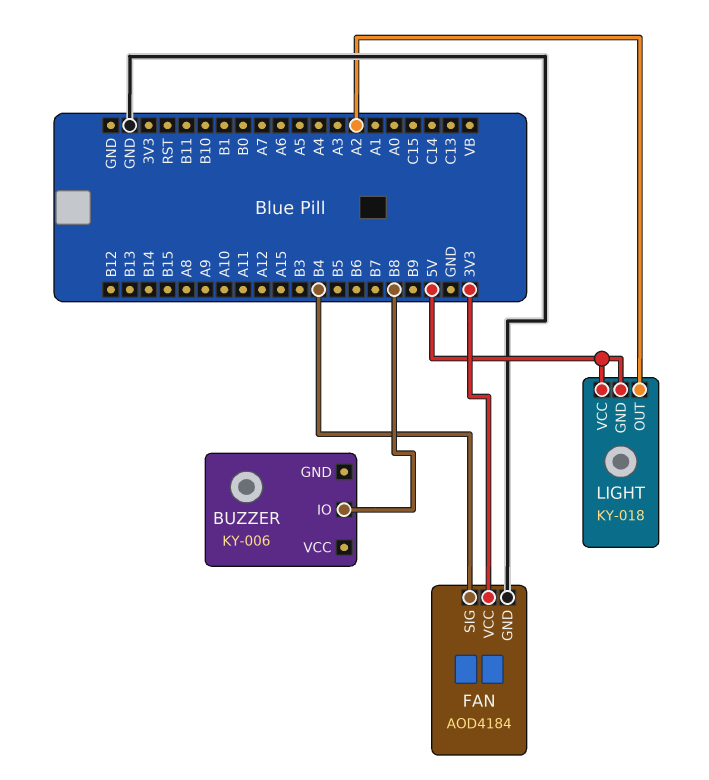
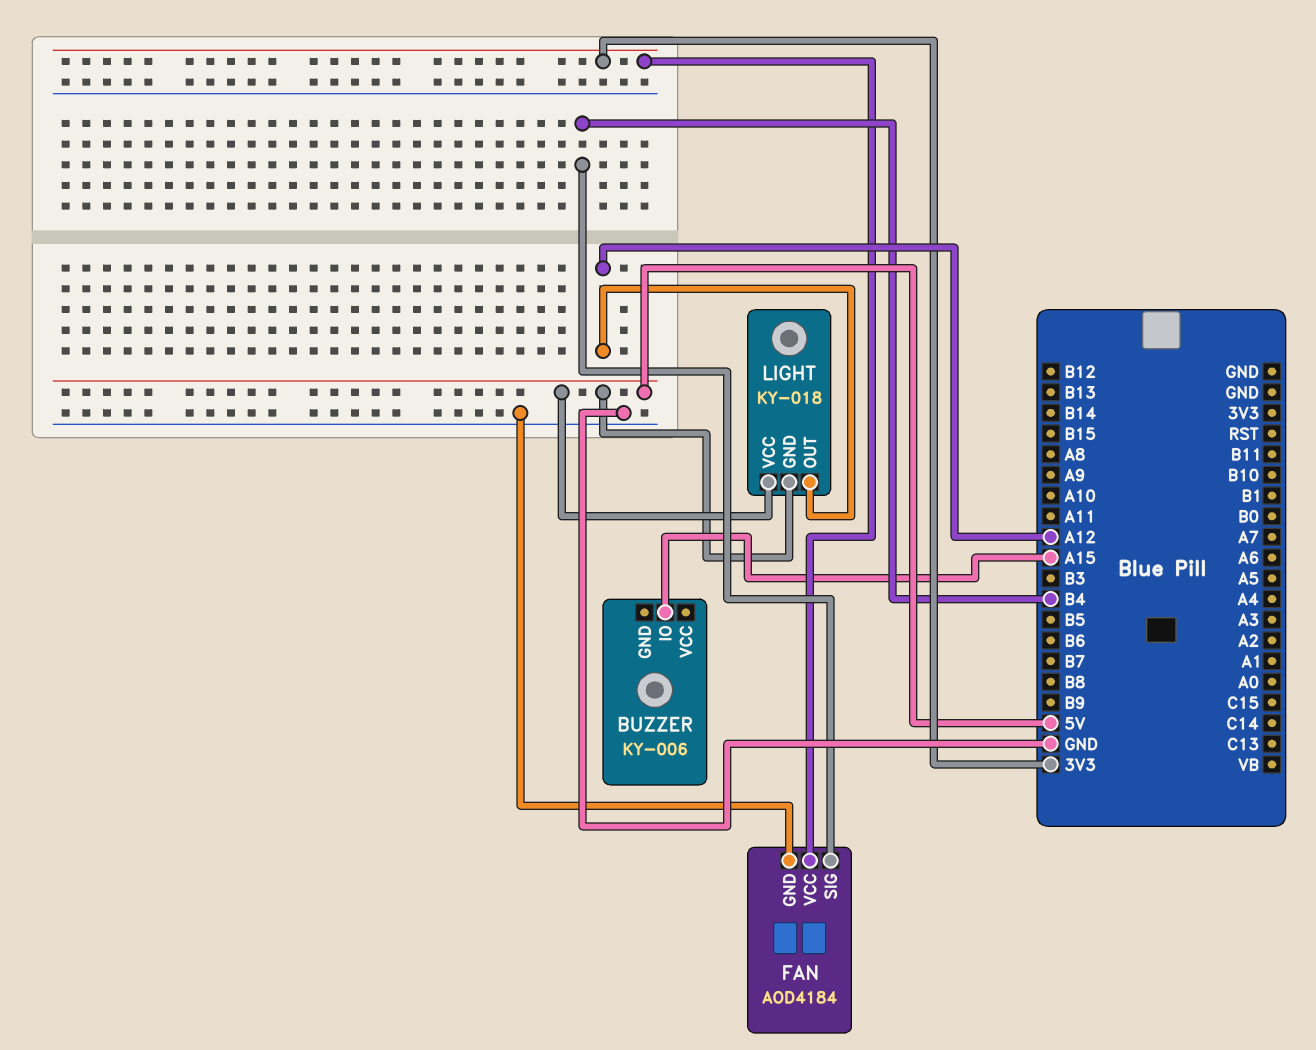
BUZZER pin IO: B8 -> A15
LIGHT pin OUT: A2 -> A12

